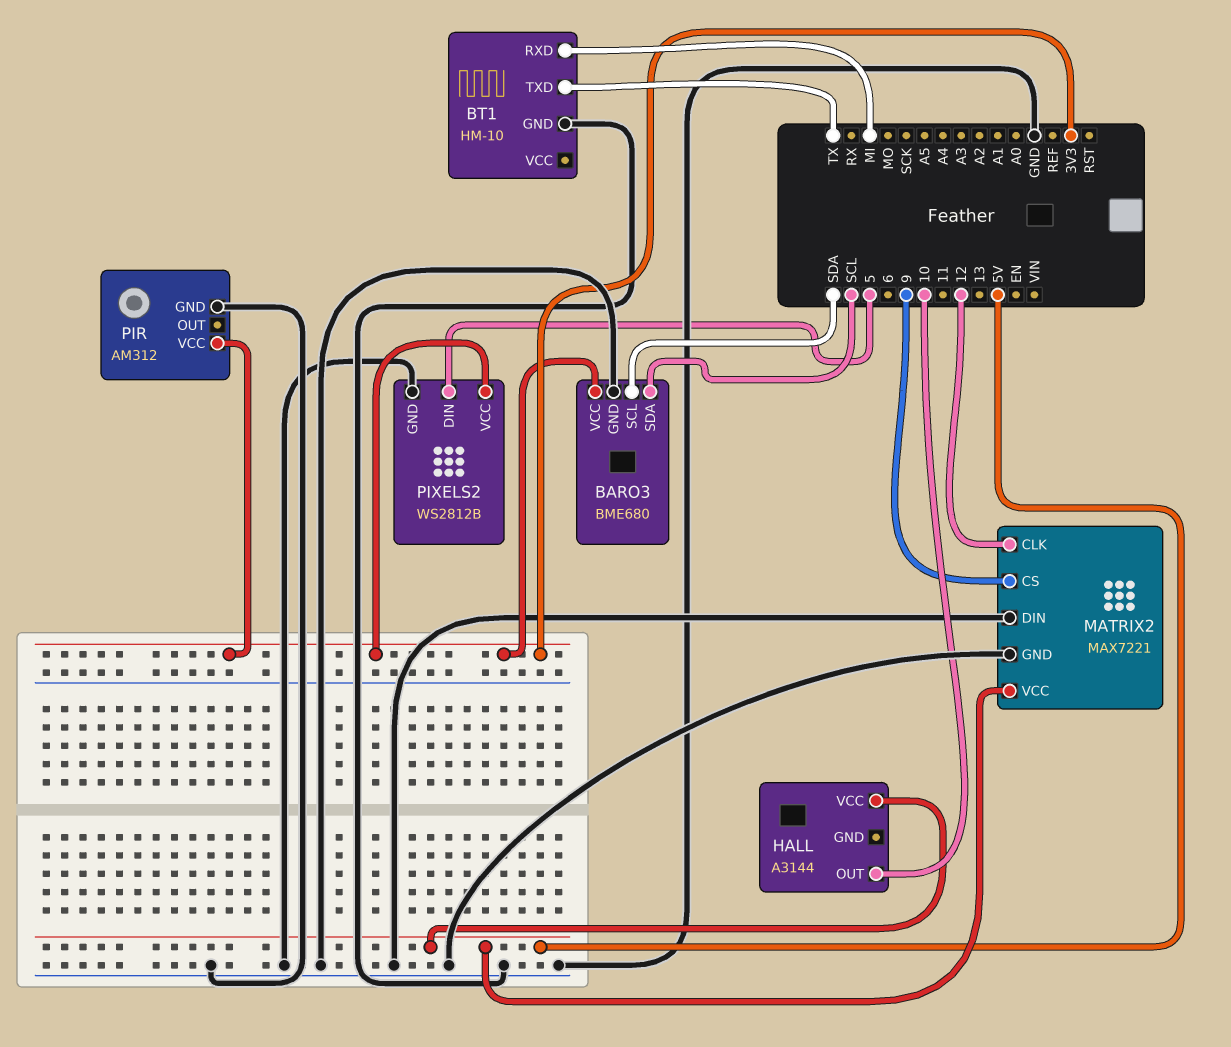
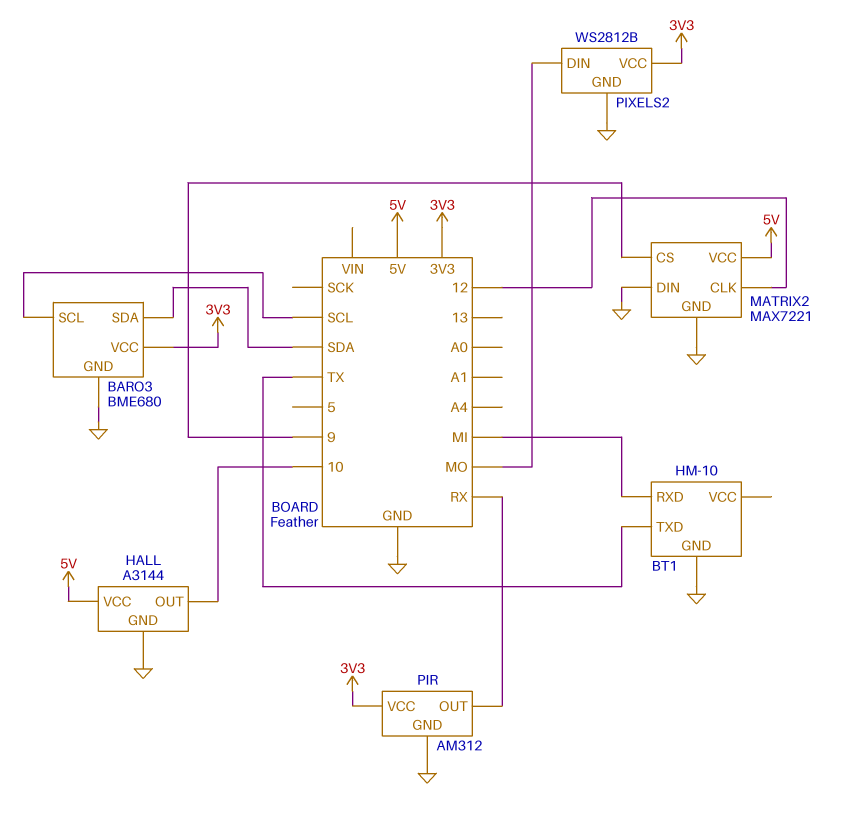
BARO3 pin SCL: SDA -> SCL
BARO3 pin SDA: SCL -> SDA
HALL pin GND: none -> GND
PIR pin OUT: none -> RX
PIXELS2 pin DIN: 5 -> MO

